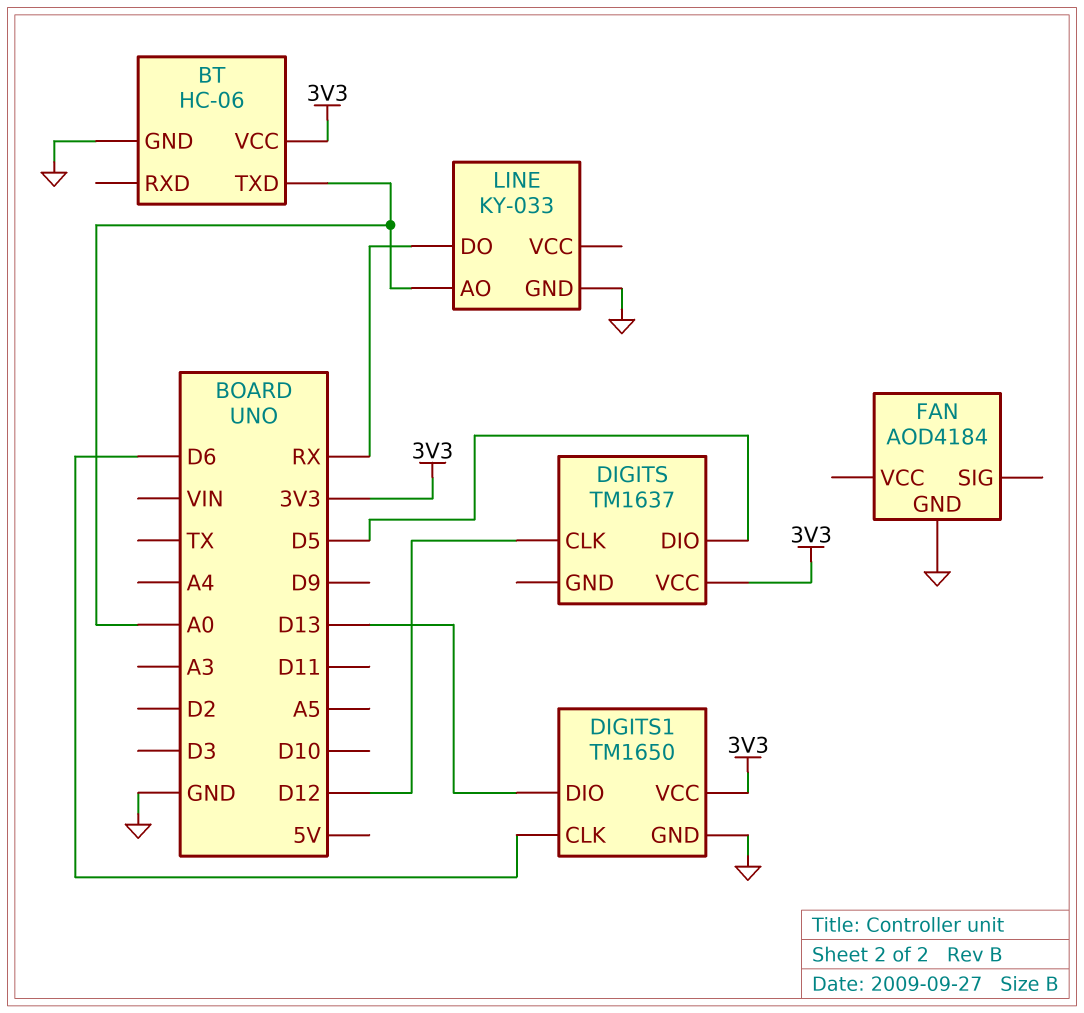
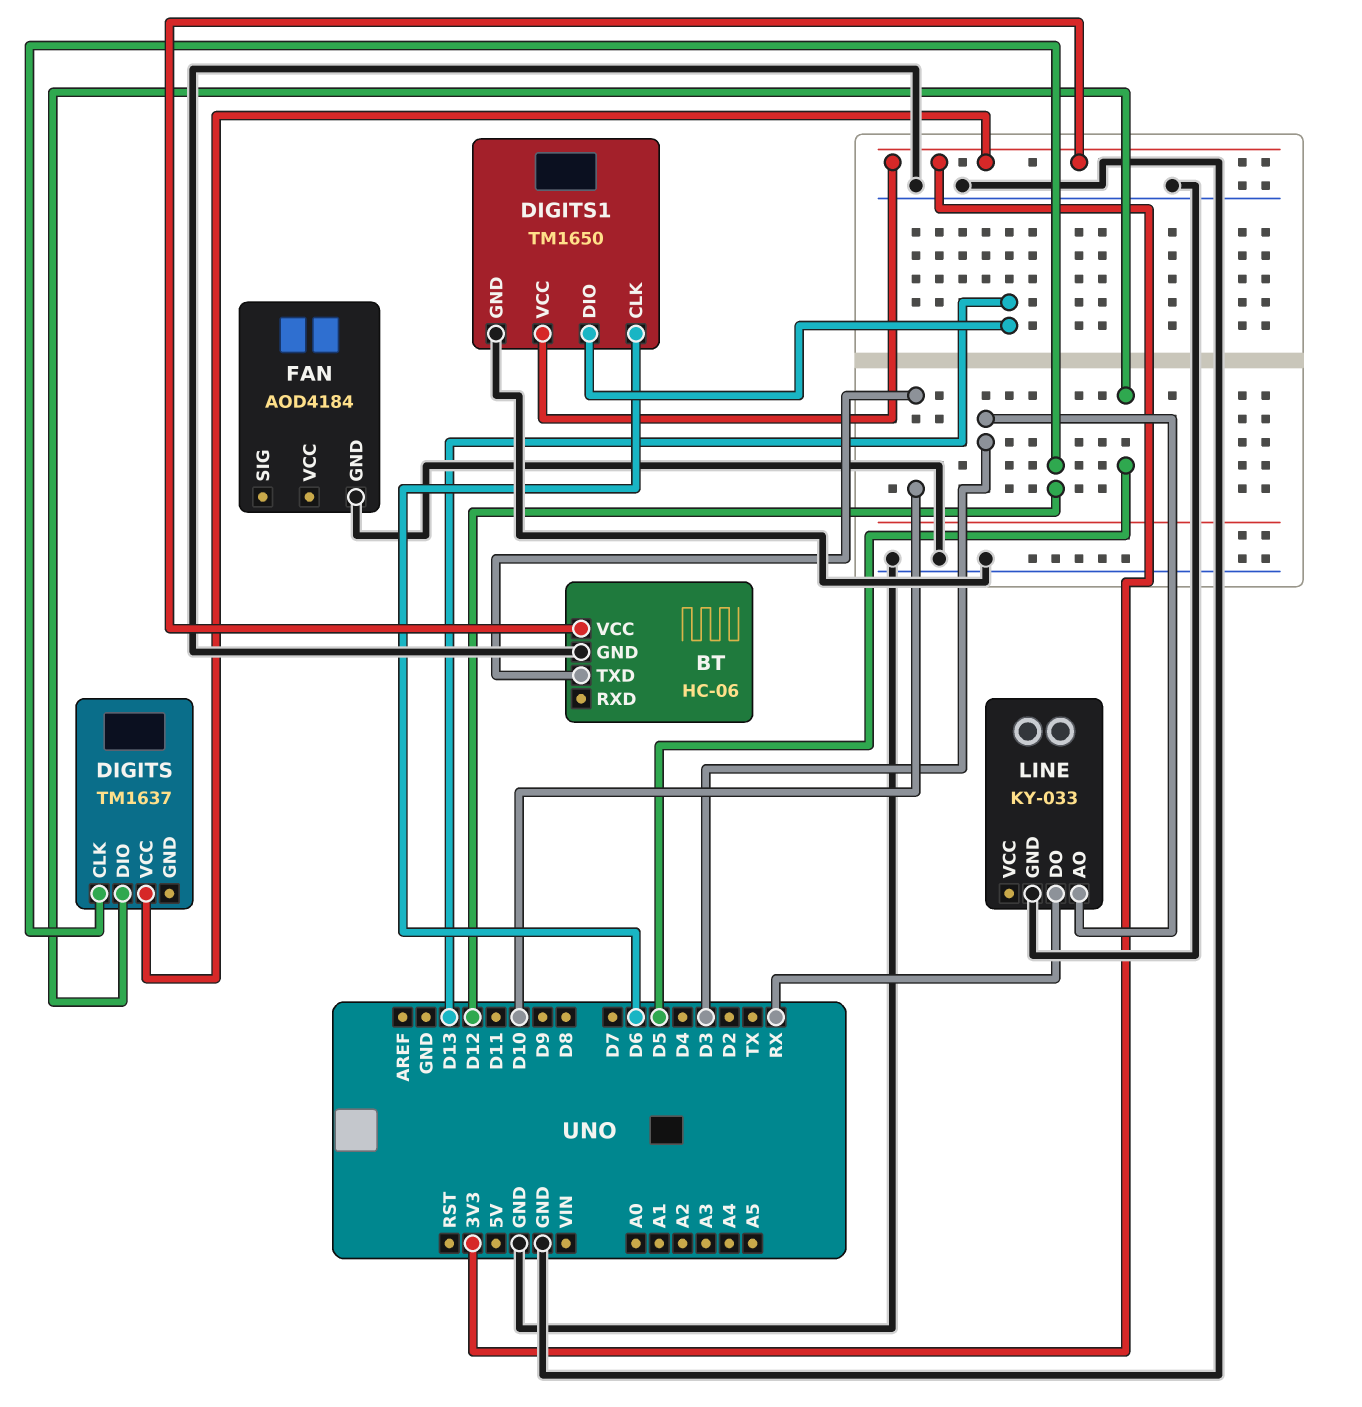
BT pin TXD: A0 -> D10
LINE pin AO: A0 -> D3

